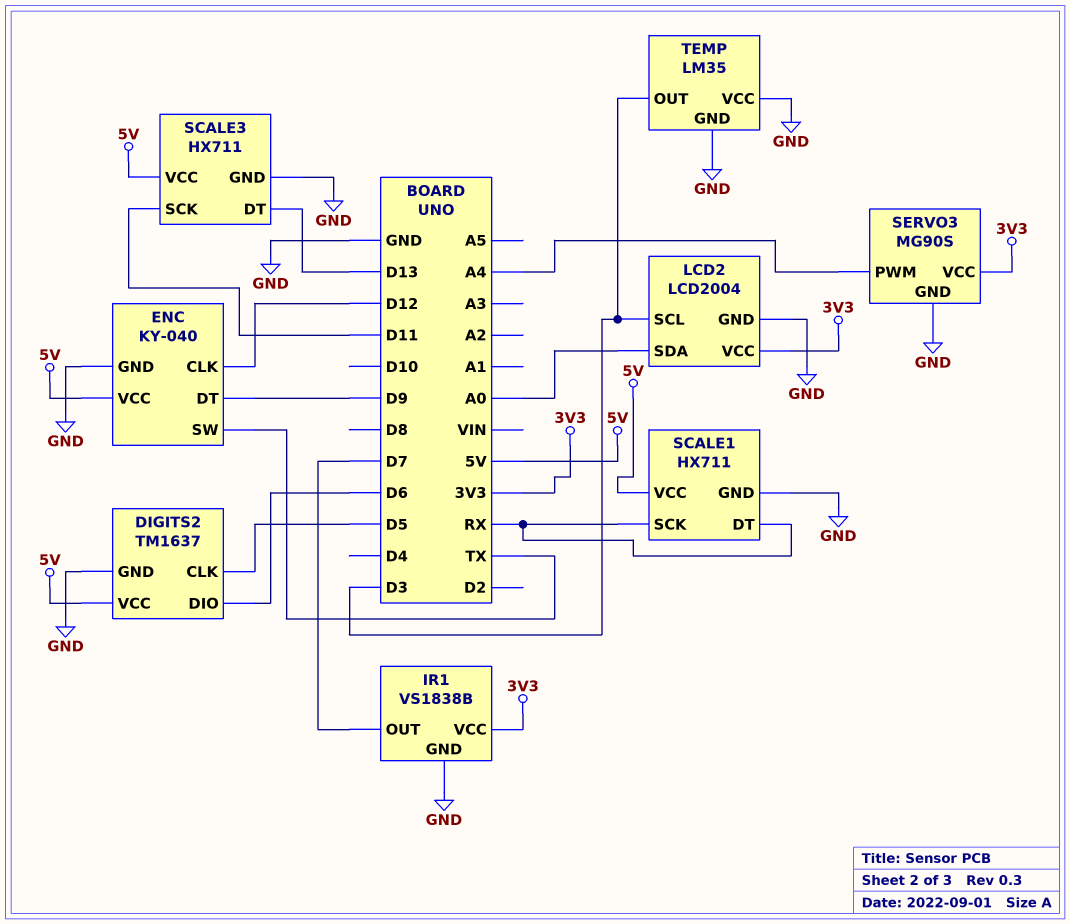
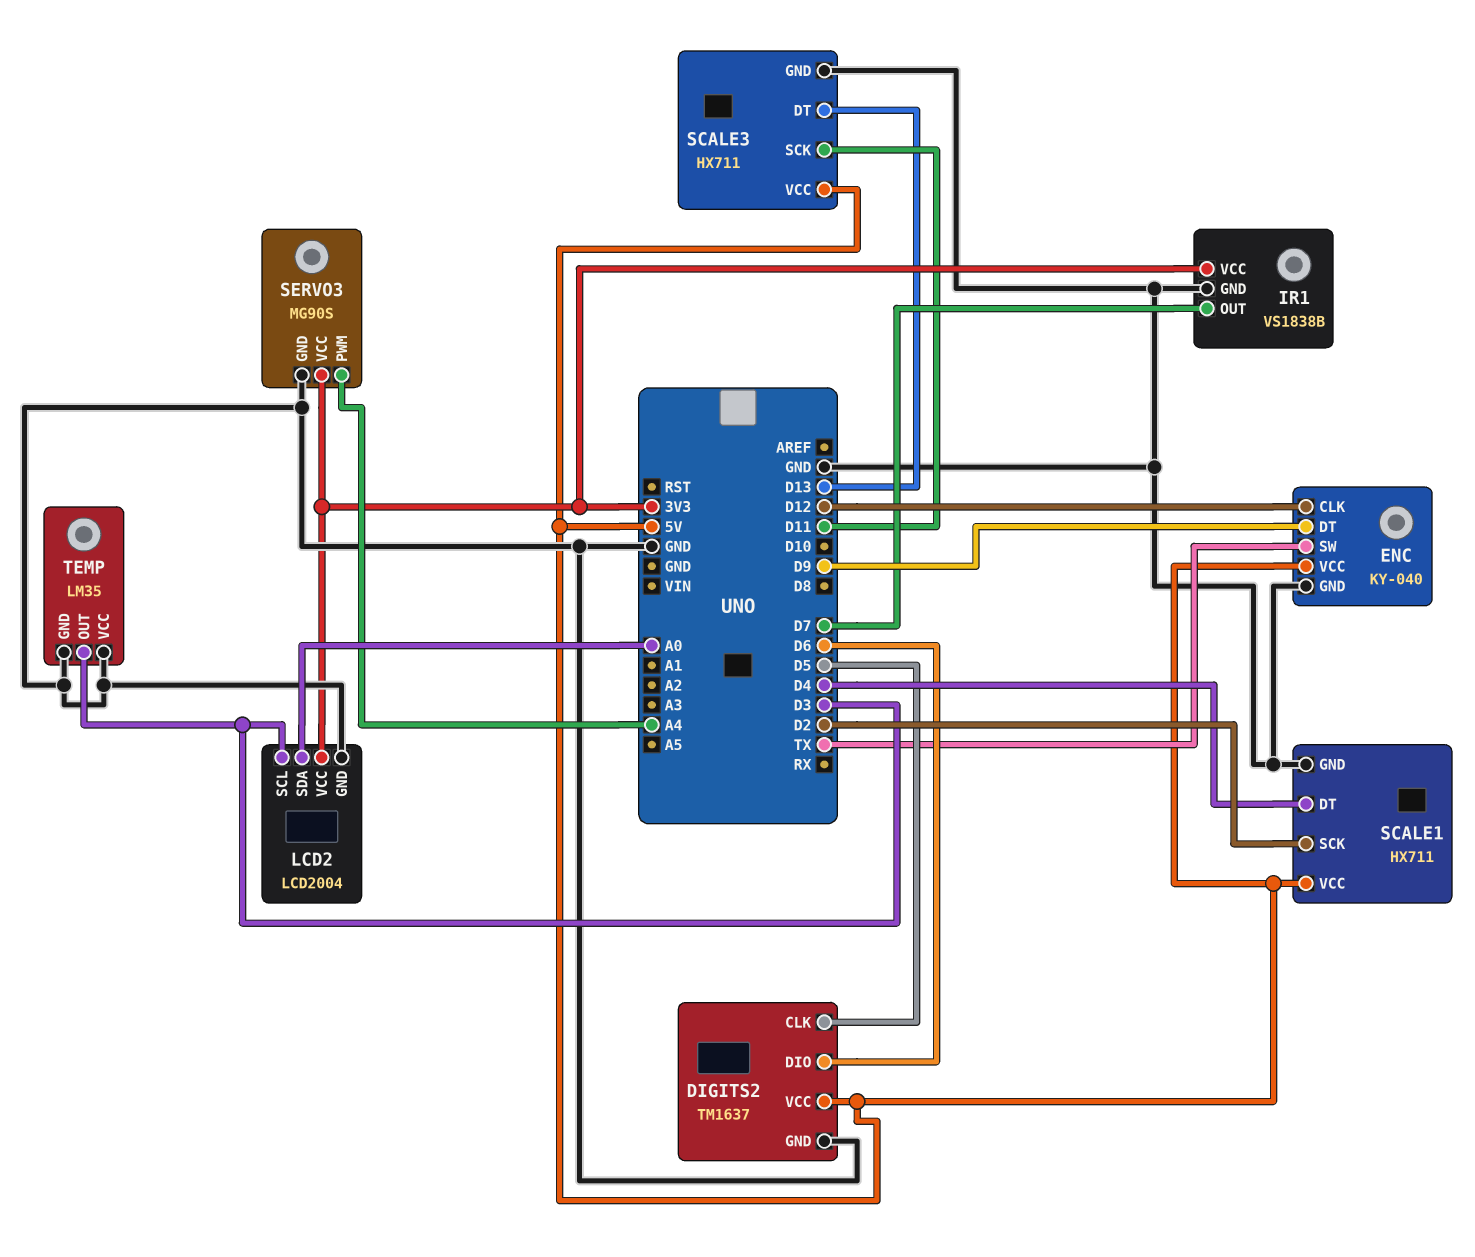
SCALE1 pin DT: RX -> D4
SCALE1 pin SCK: RX -> D2

